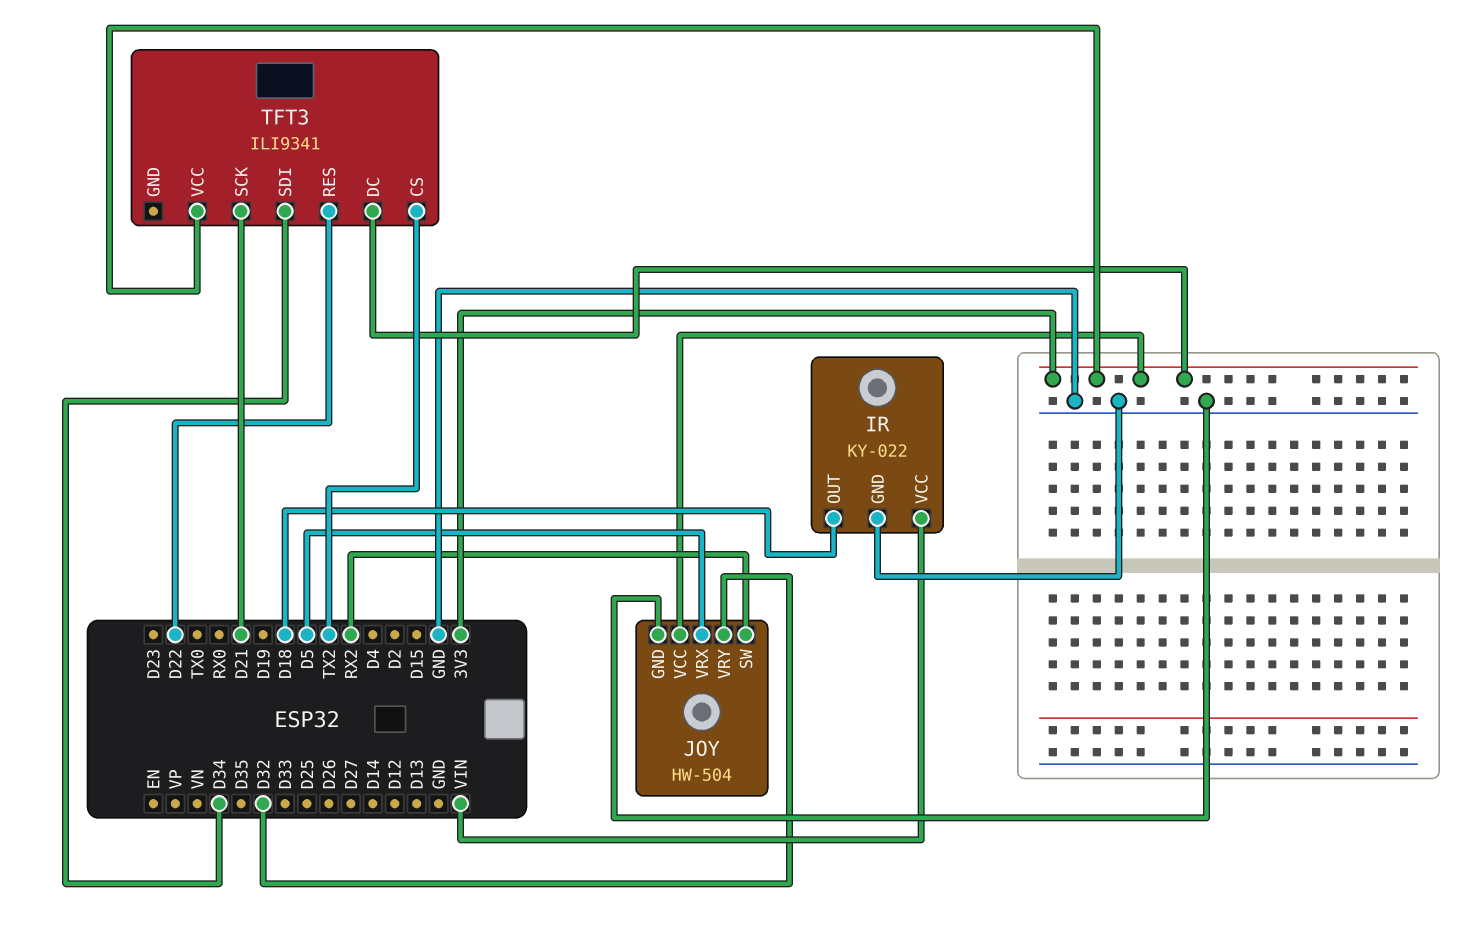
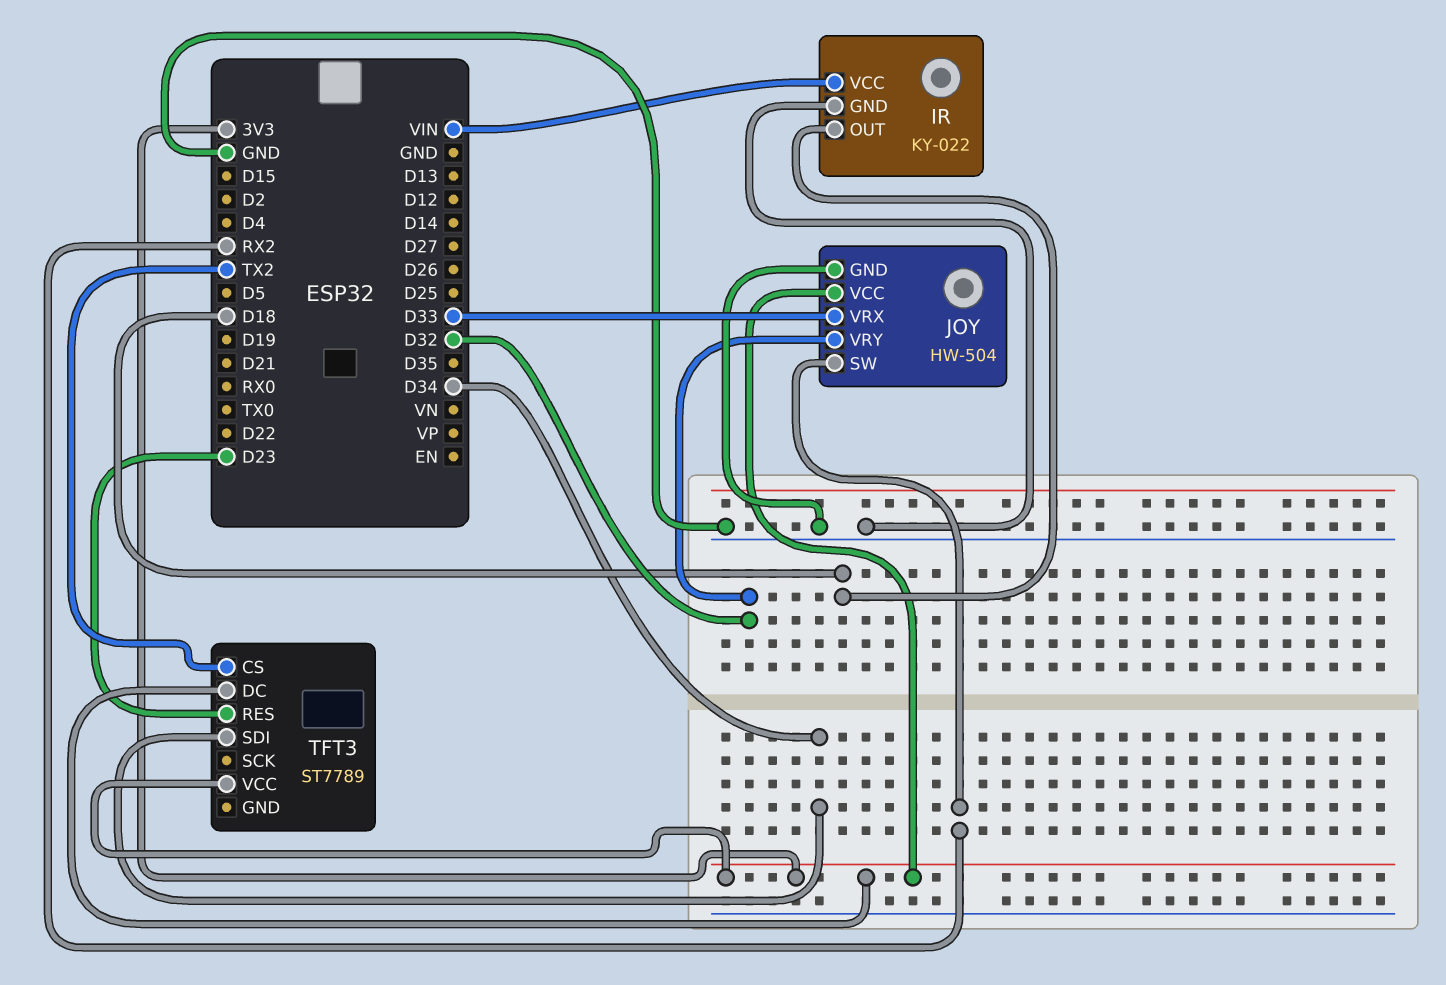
JOY pin VRX: D5 -> D33
TFT3: ILI9341 -> ST7789
TFT3 pin RES: D22 -> D23
TFT3 pin SCK: D21 -> none

